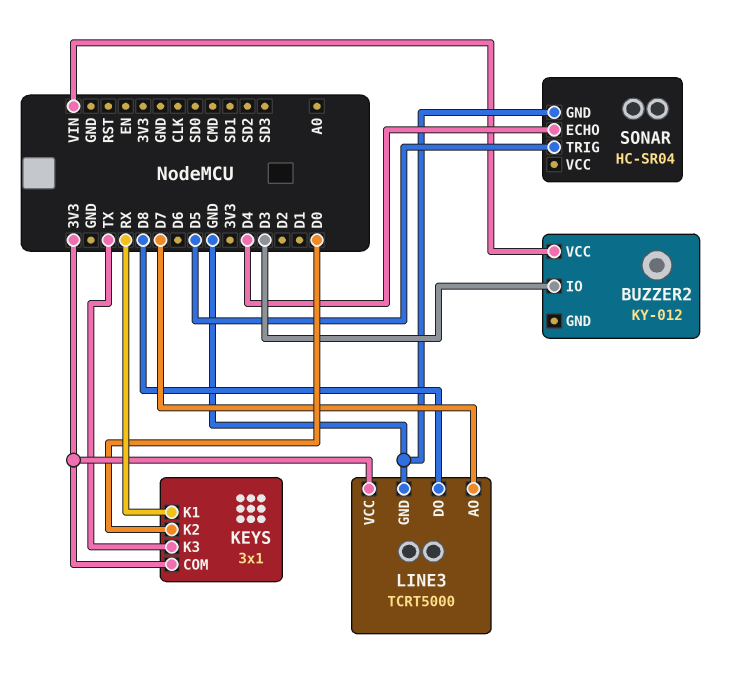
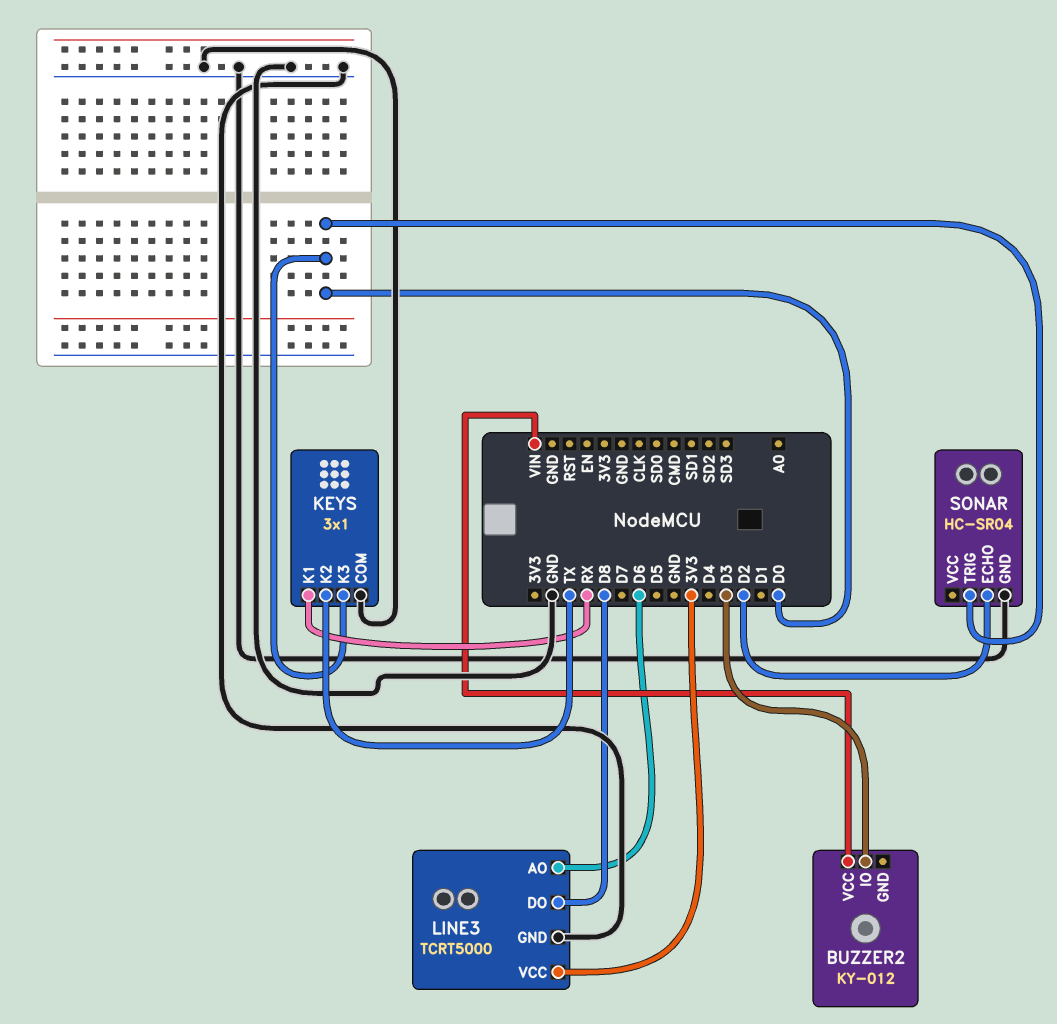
KEYS pin COM: 3V3 -> GND
KEYS pin K2: D0 -> TX
KEYS pin K3: TX -> D0
LINE3 pin AO: D7 -> D6
SONAR pin ECHO: D4 -> D2
SONAR pin TRIG: D5 -> D0

